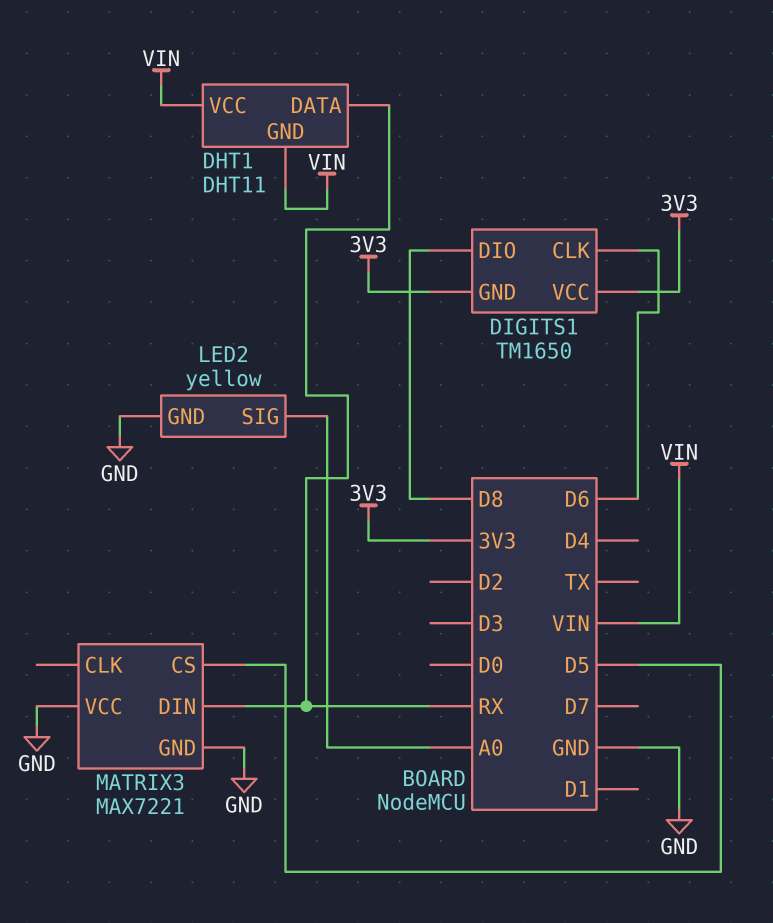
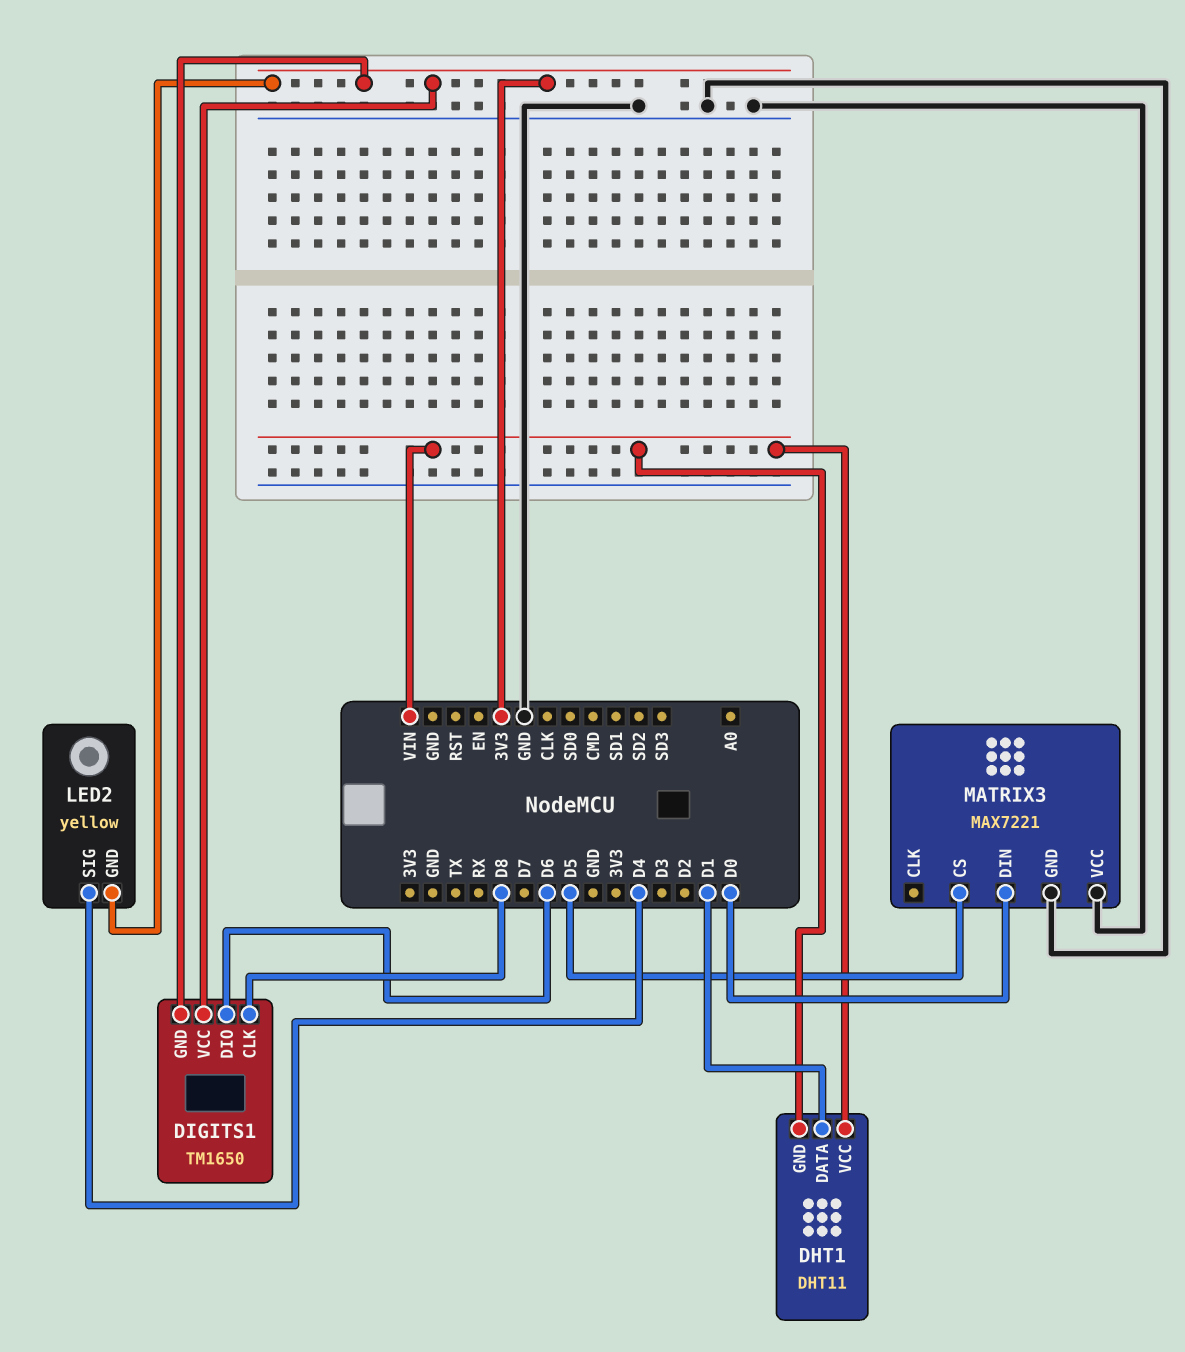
DHT1 pin DATA: RX -> D1
DIGITS1 pin CLK: D6 -> D8
DIGITS1 pin DIO: D8 -> D6
LED2 pin GND: GND -> 3V3
LED2 pin SIG: A0 -> D4
MATRIX3 pin DIN: RX -> D0

